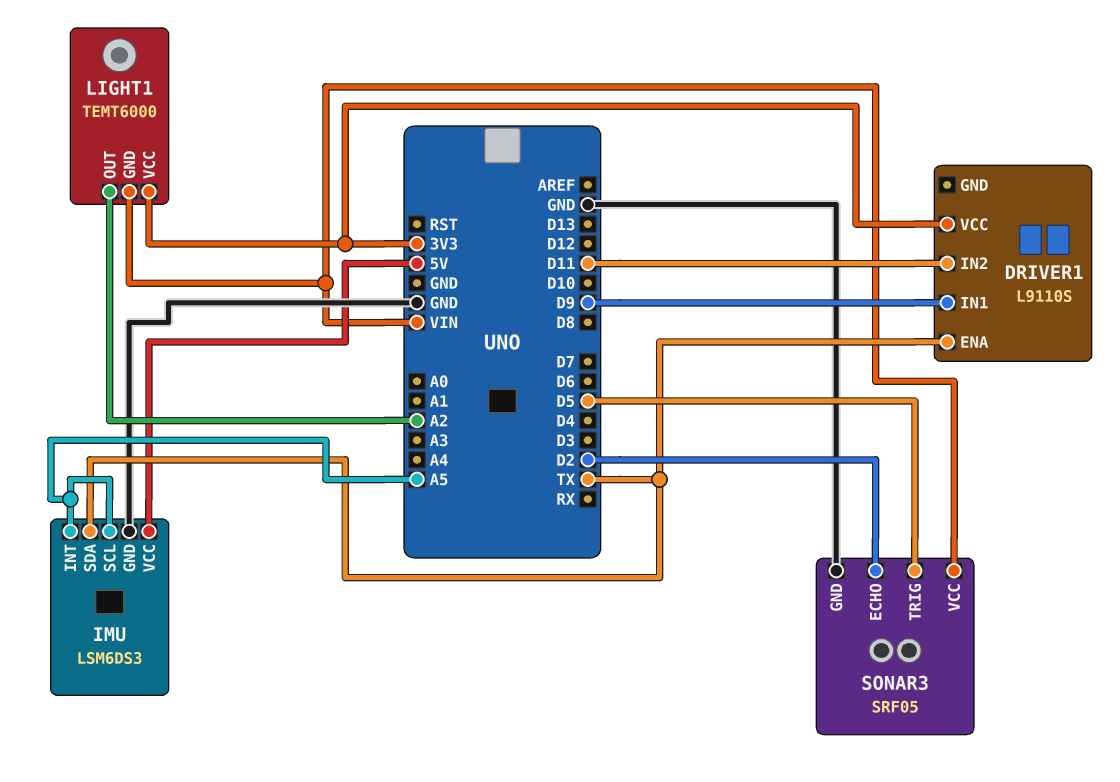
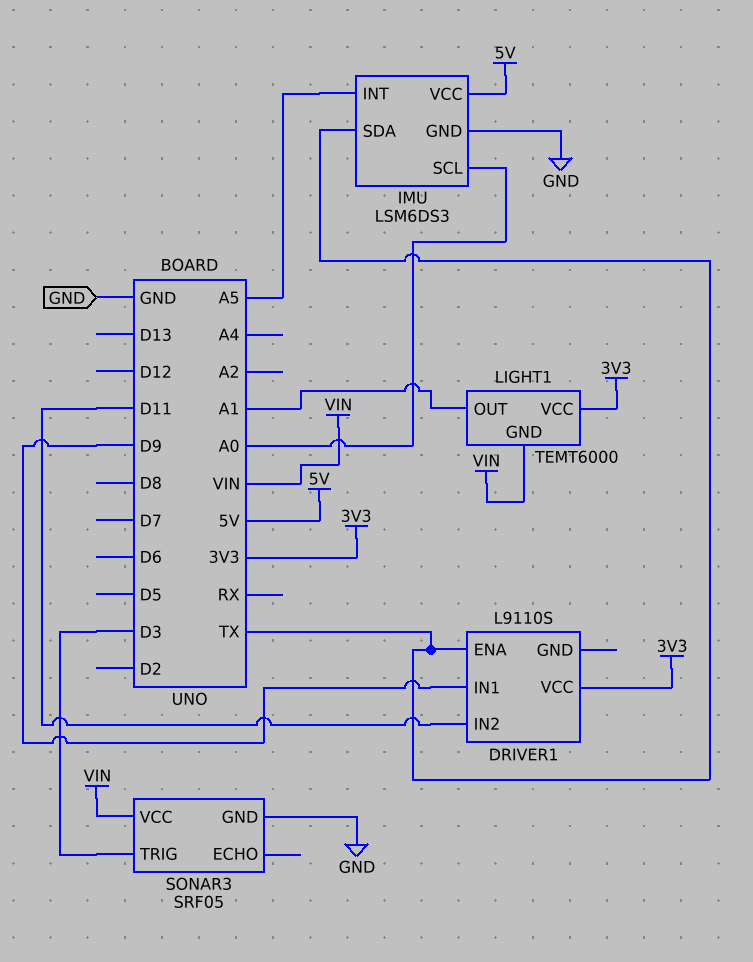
IMU pin SCL: A5 -> A0
LIGHT1 pin OUT: A2 -> A1
SONAR3 pin ECHO: D2 -> none
SONAR3 pin TRIG: D5 -> D3

